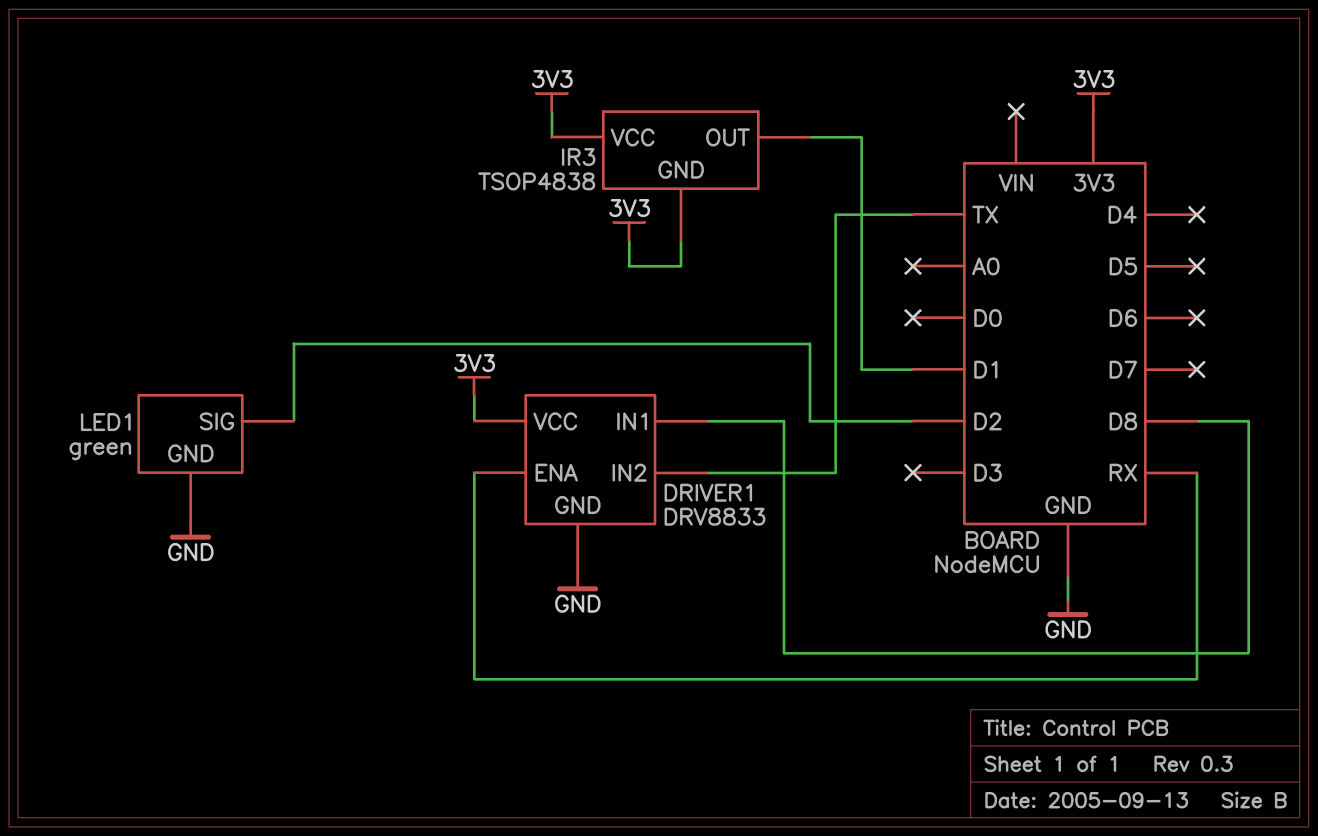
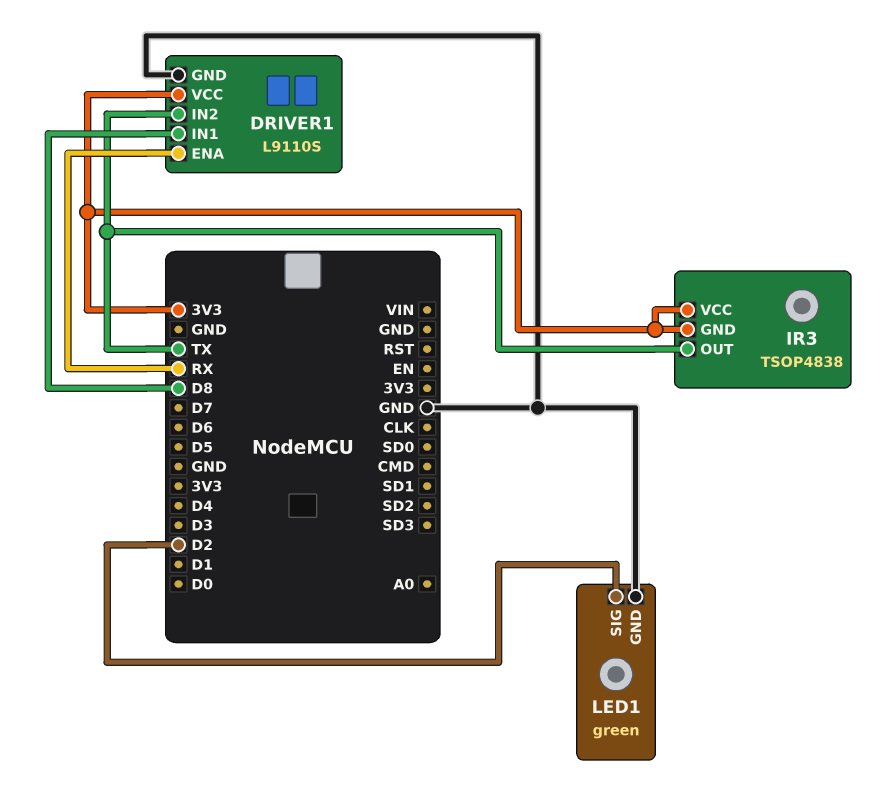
DRIVER1: DRV8833 -> L9110S
IR3 pin OUT: D1 -> TX

